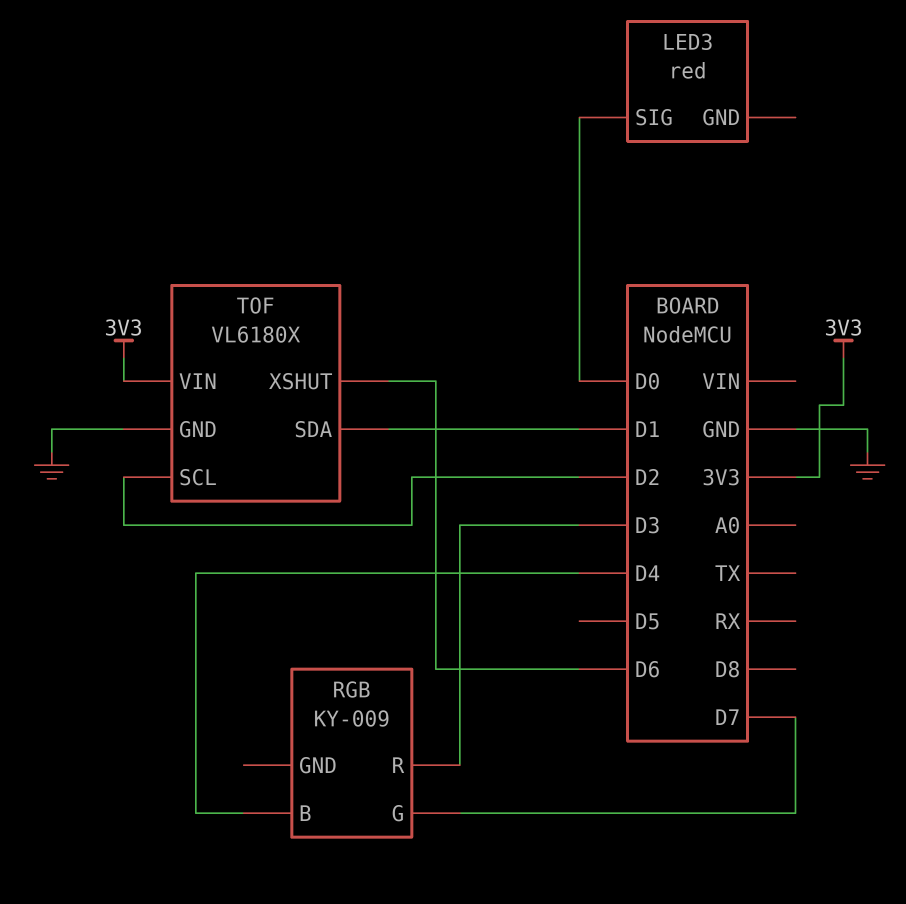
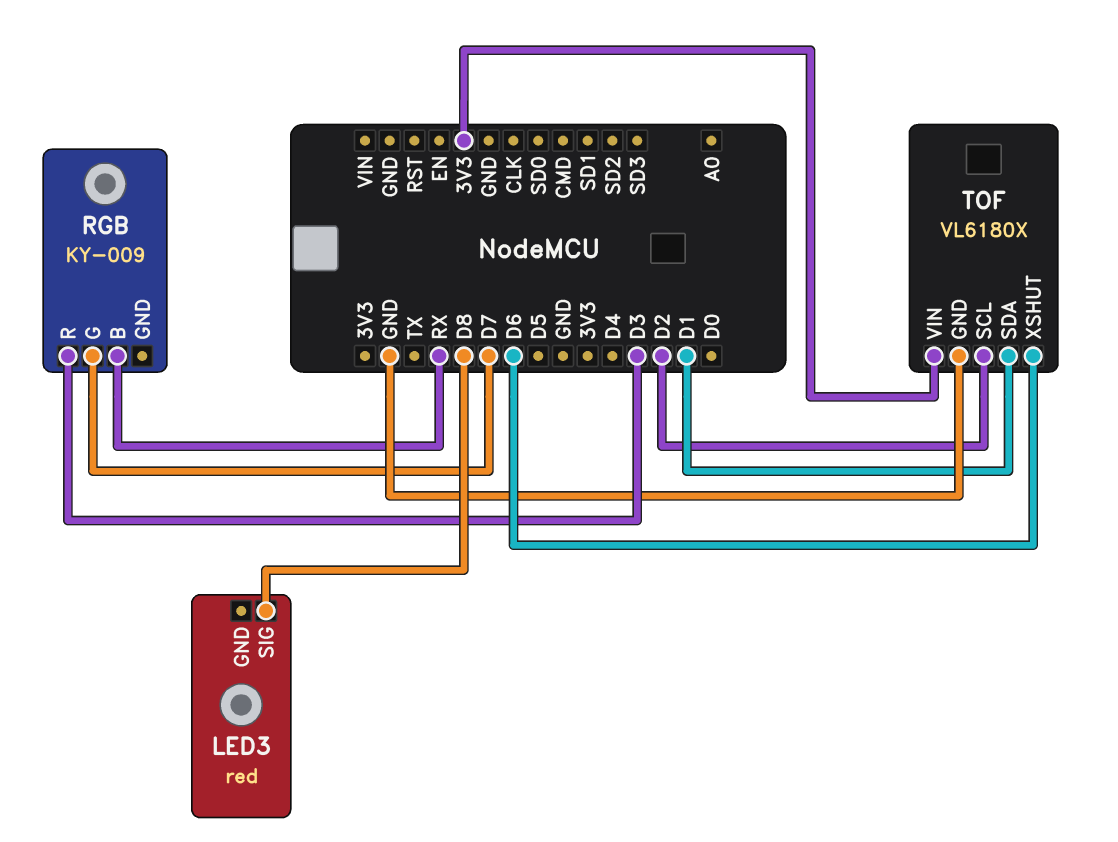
LED3 pin SIG: D0 -> D8
RGB pin B: D4 -> RX

